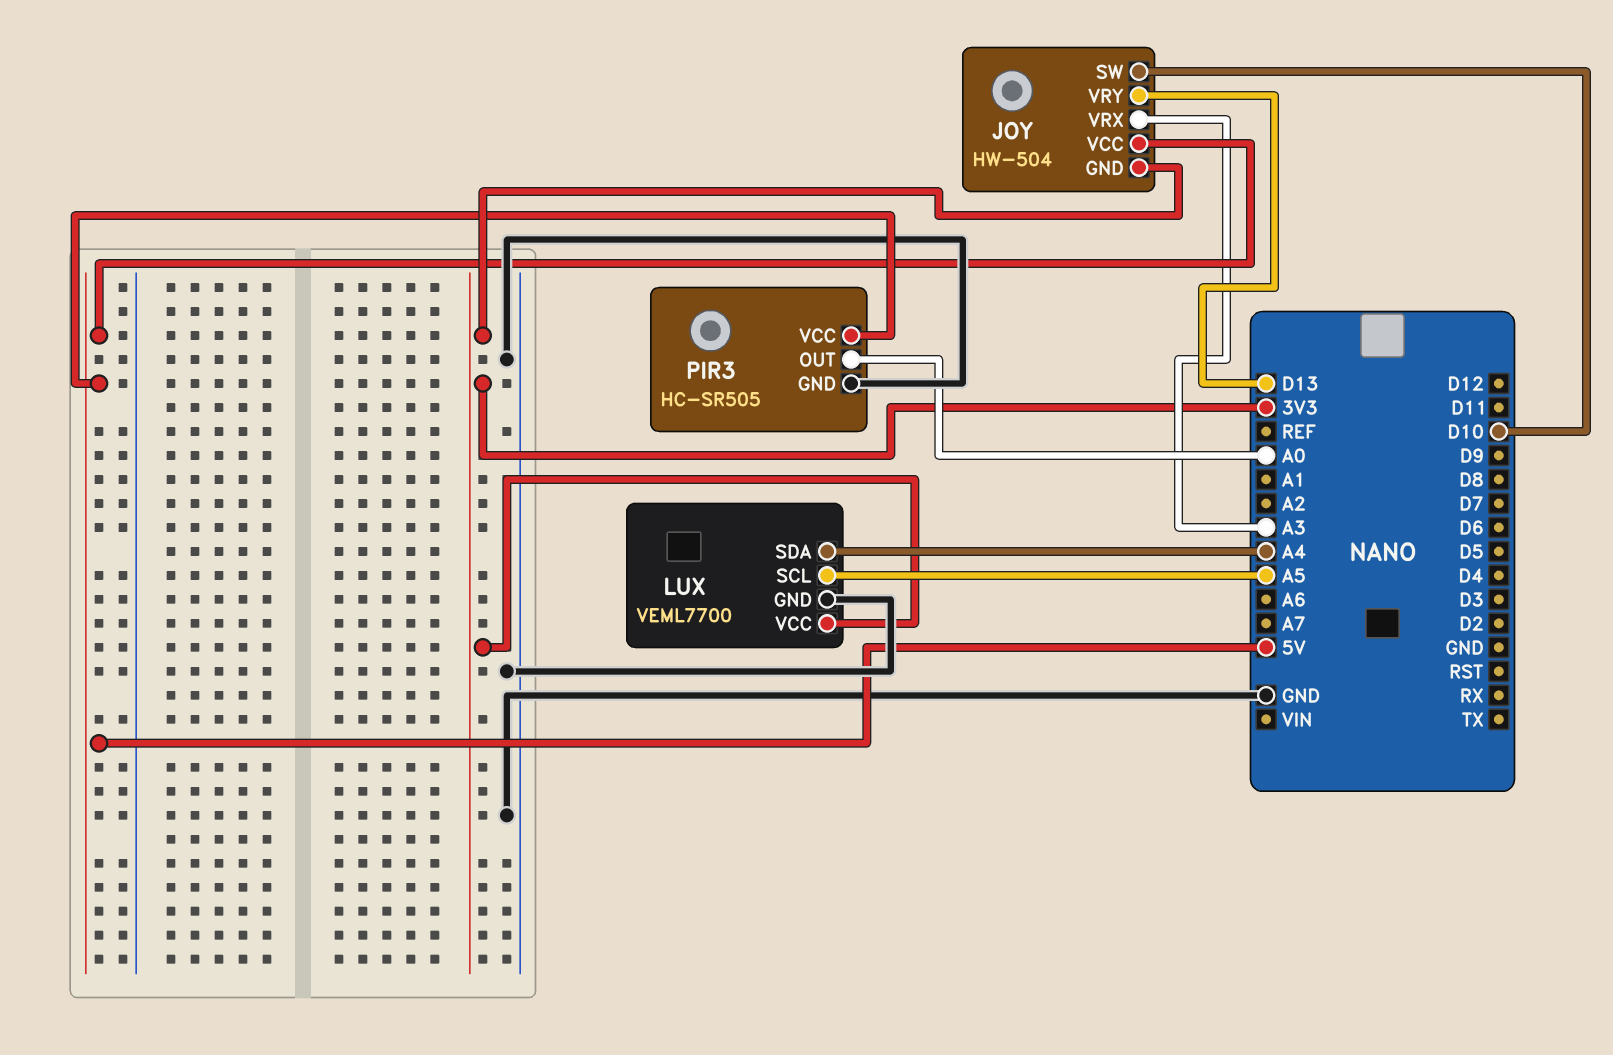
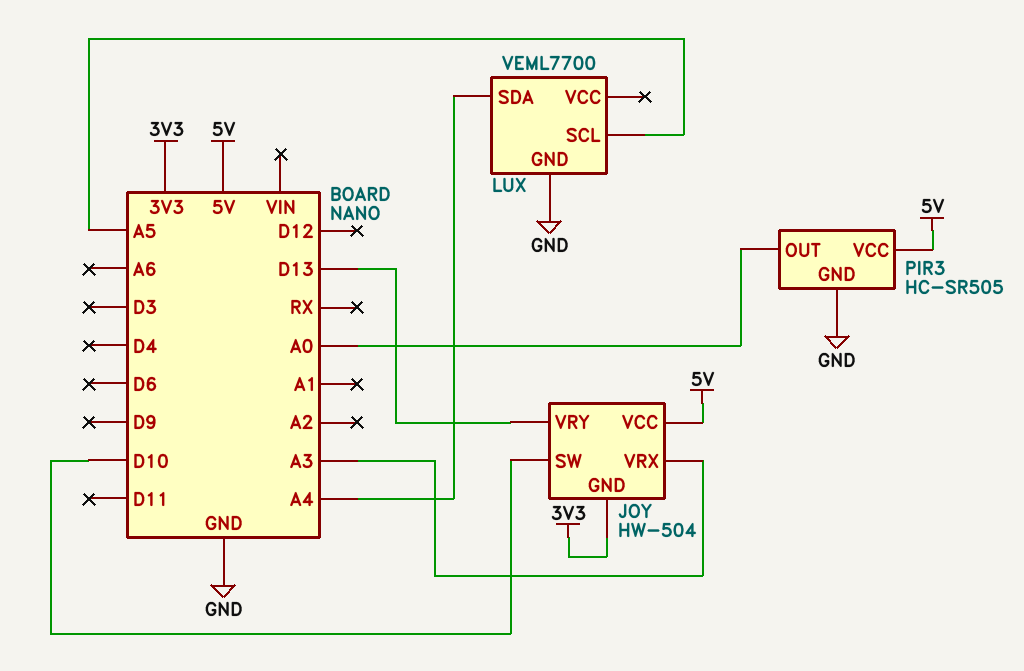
LUX pin VCC: 3V3 -> none

